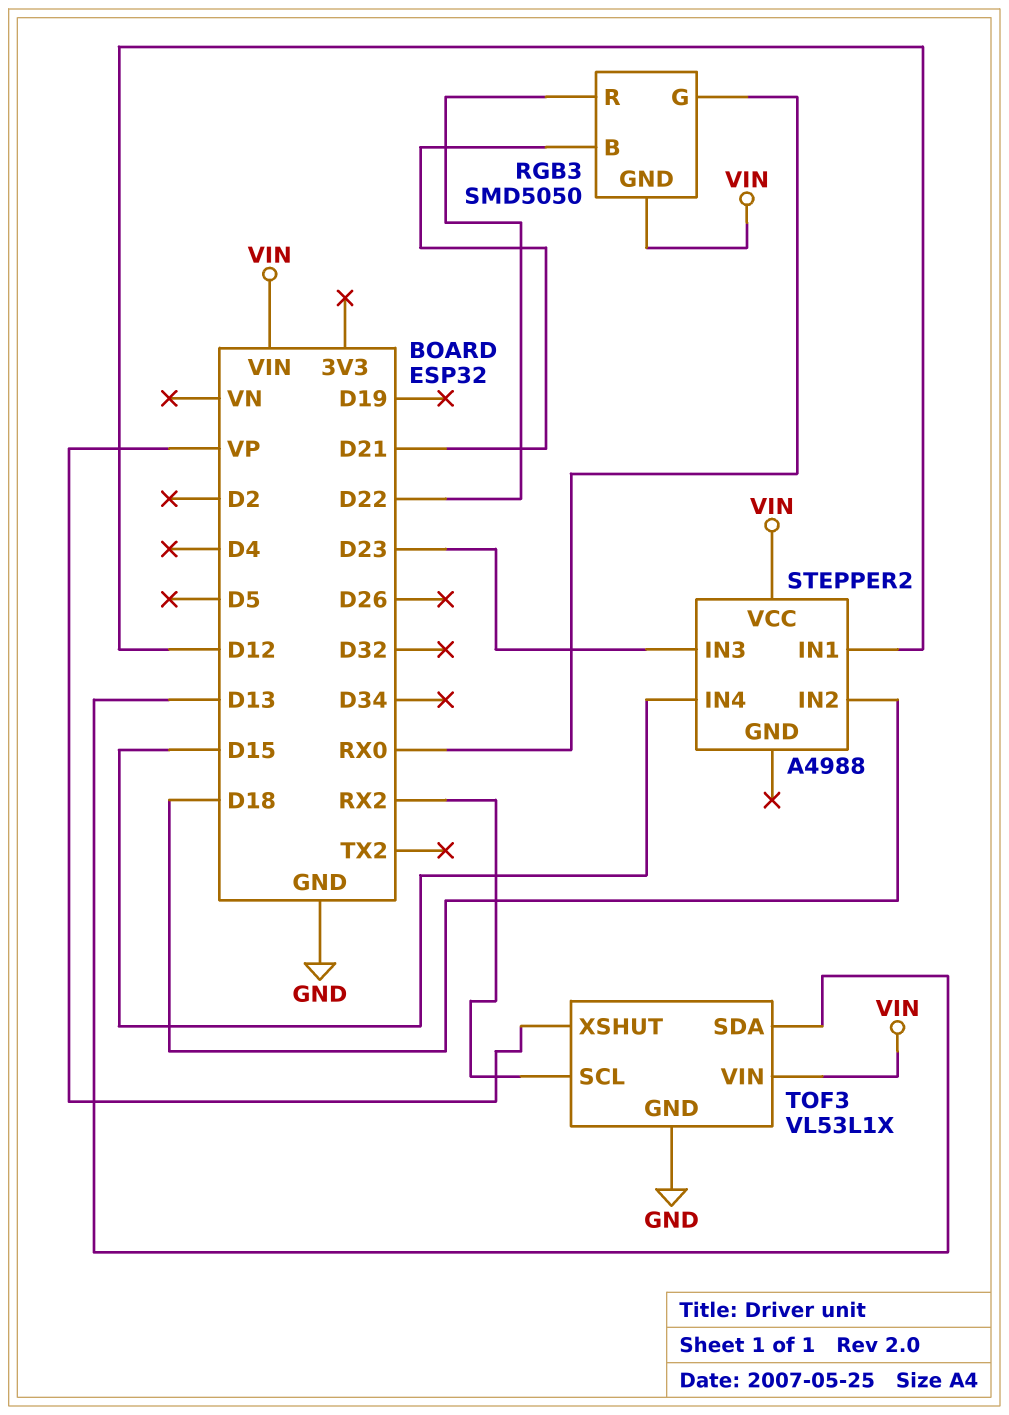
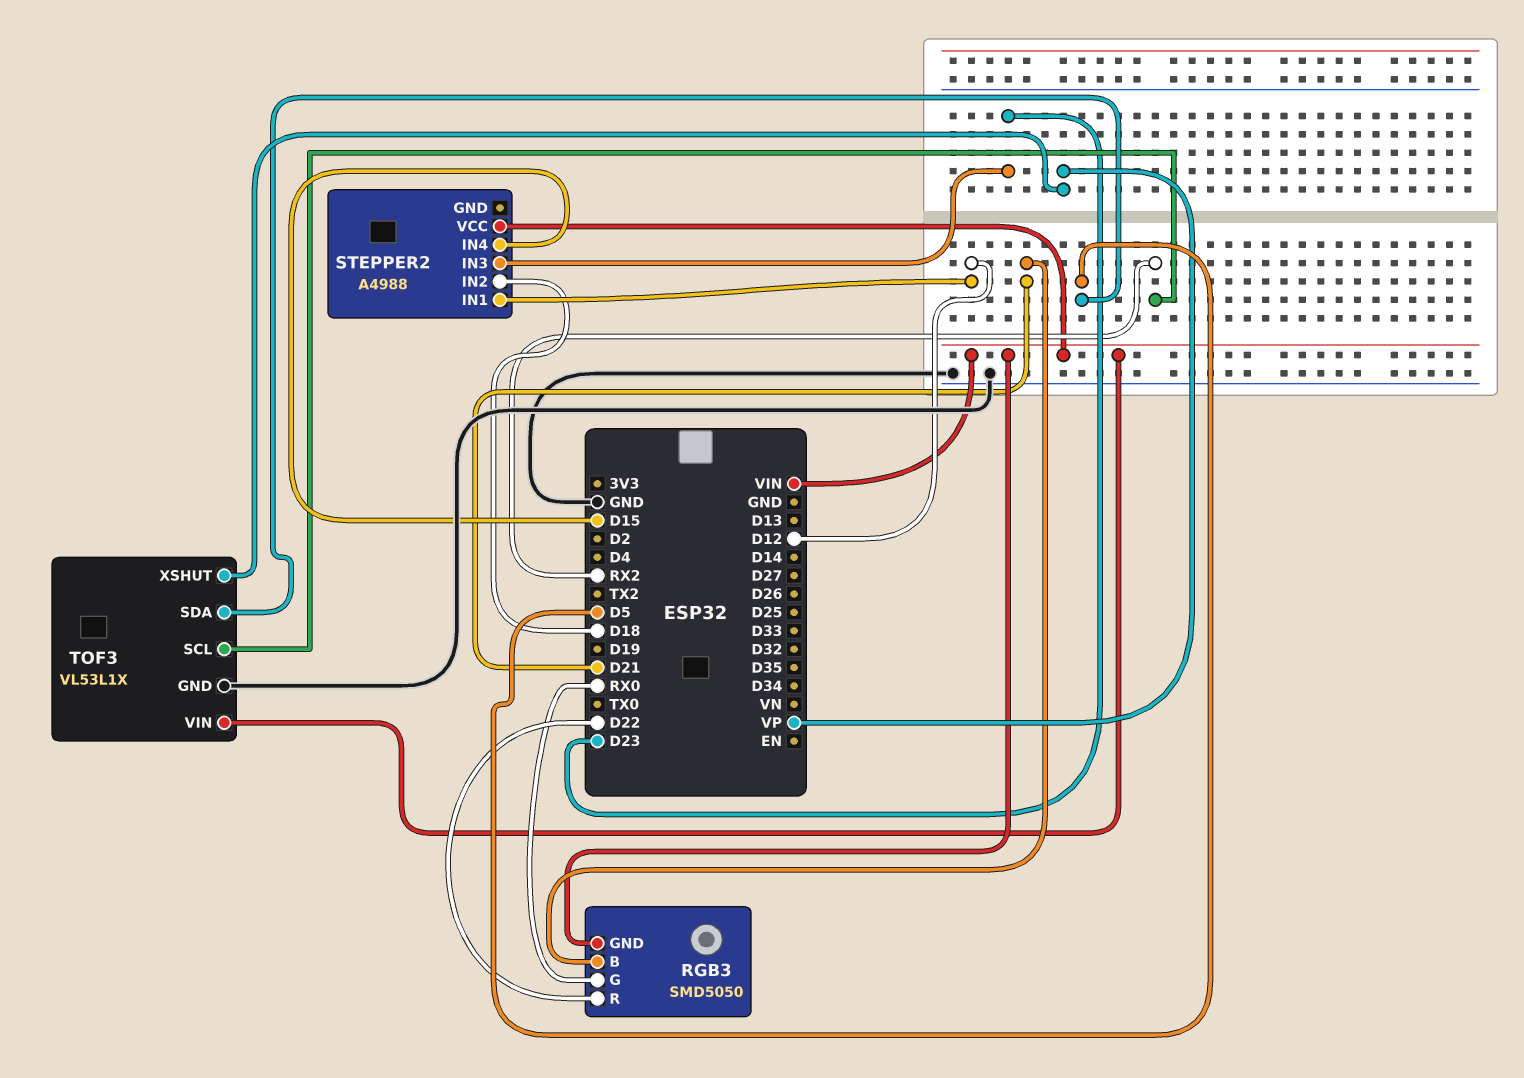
TOF3 pin SDA: D13 -> D5

